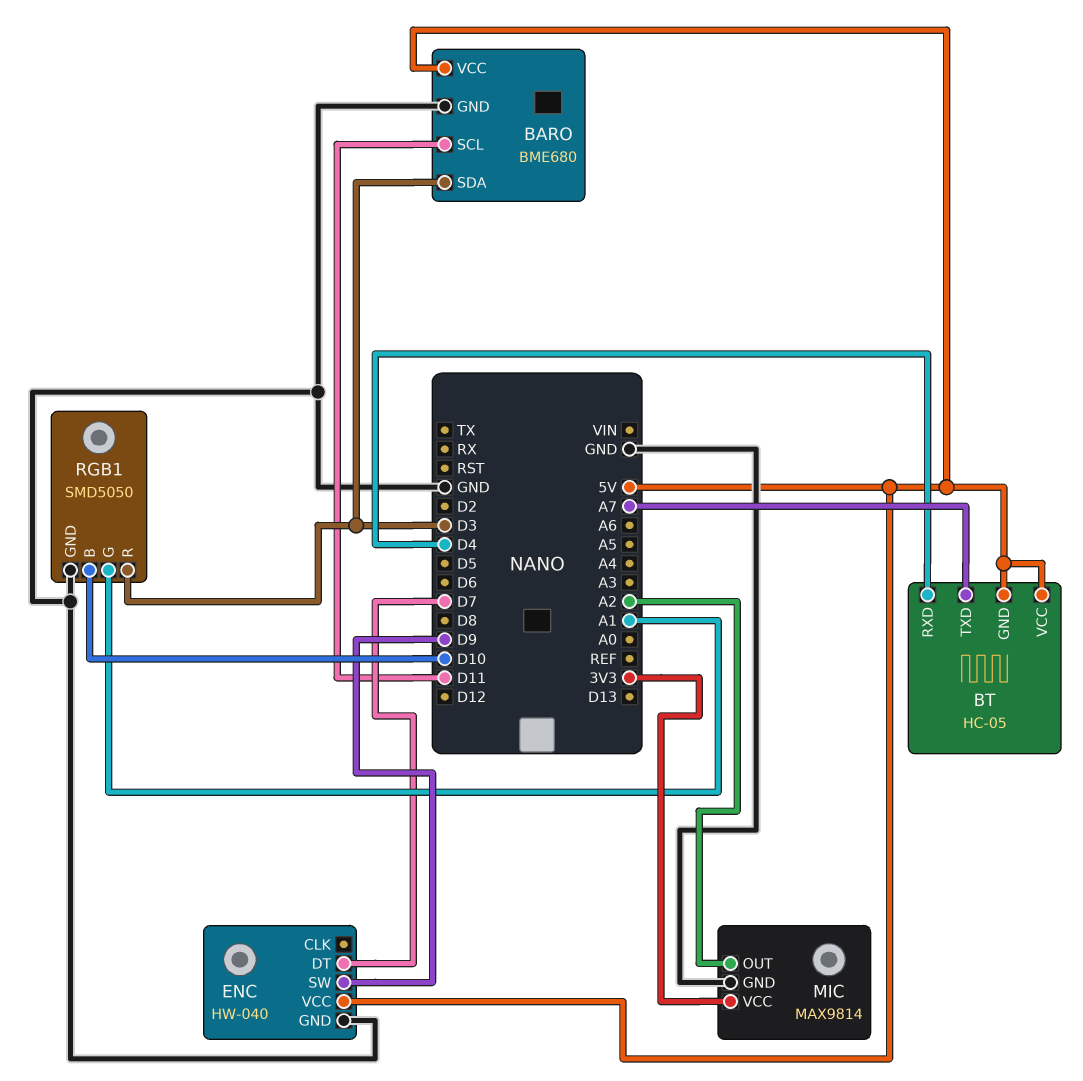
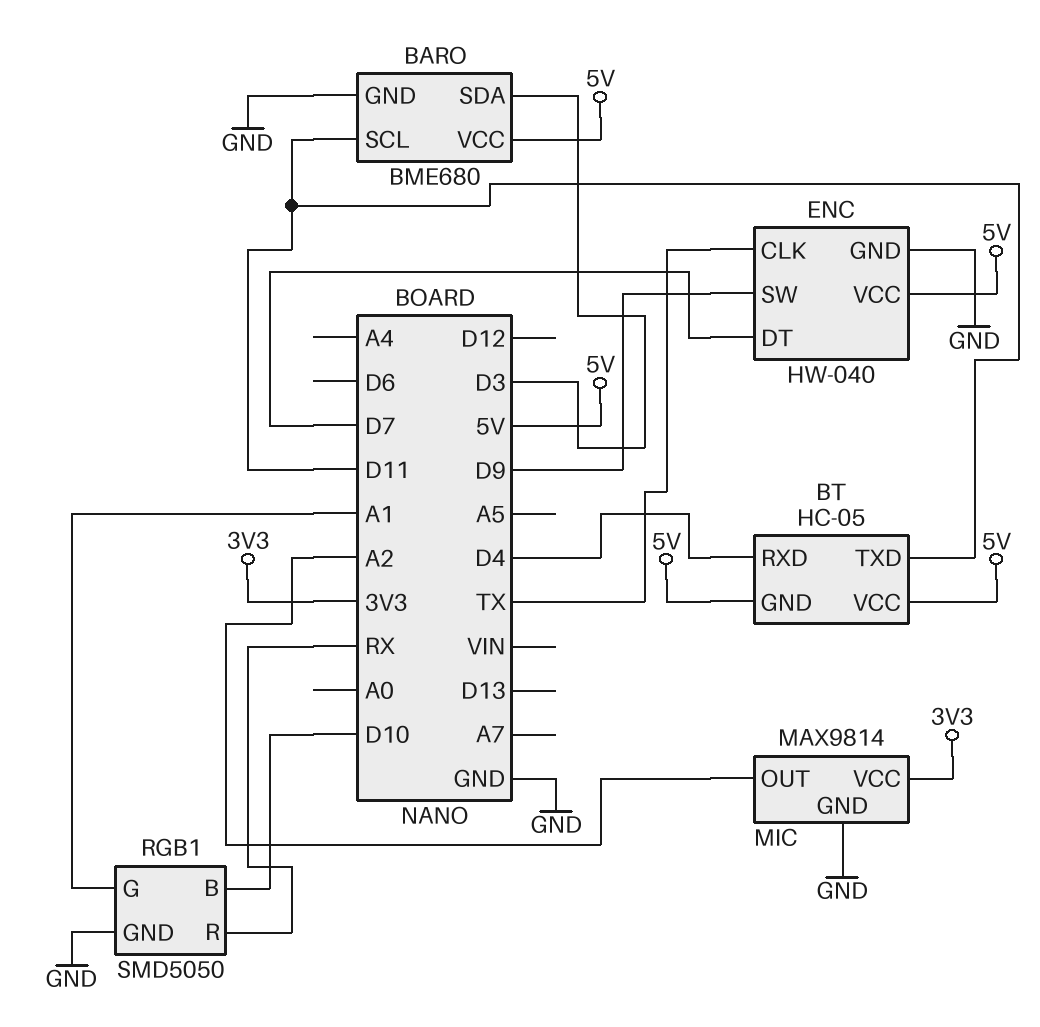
BT pin TXD: A7 -> D11
ENC pin CLK: none -> TX
RGB1 pin R: D3 -> RX

